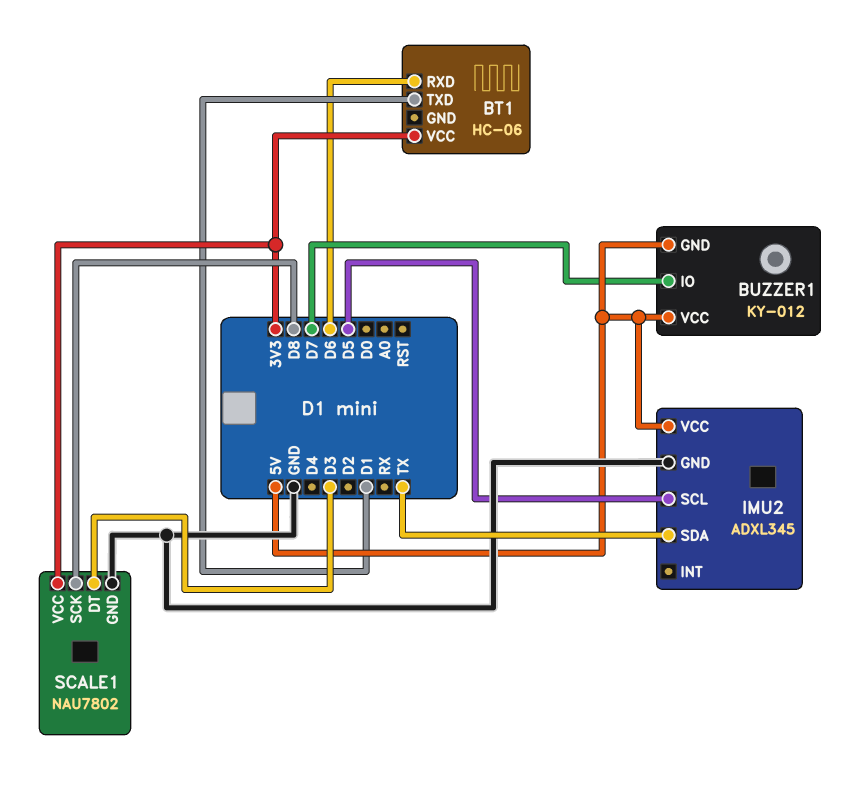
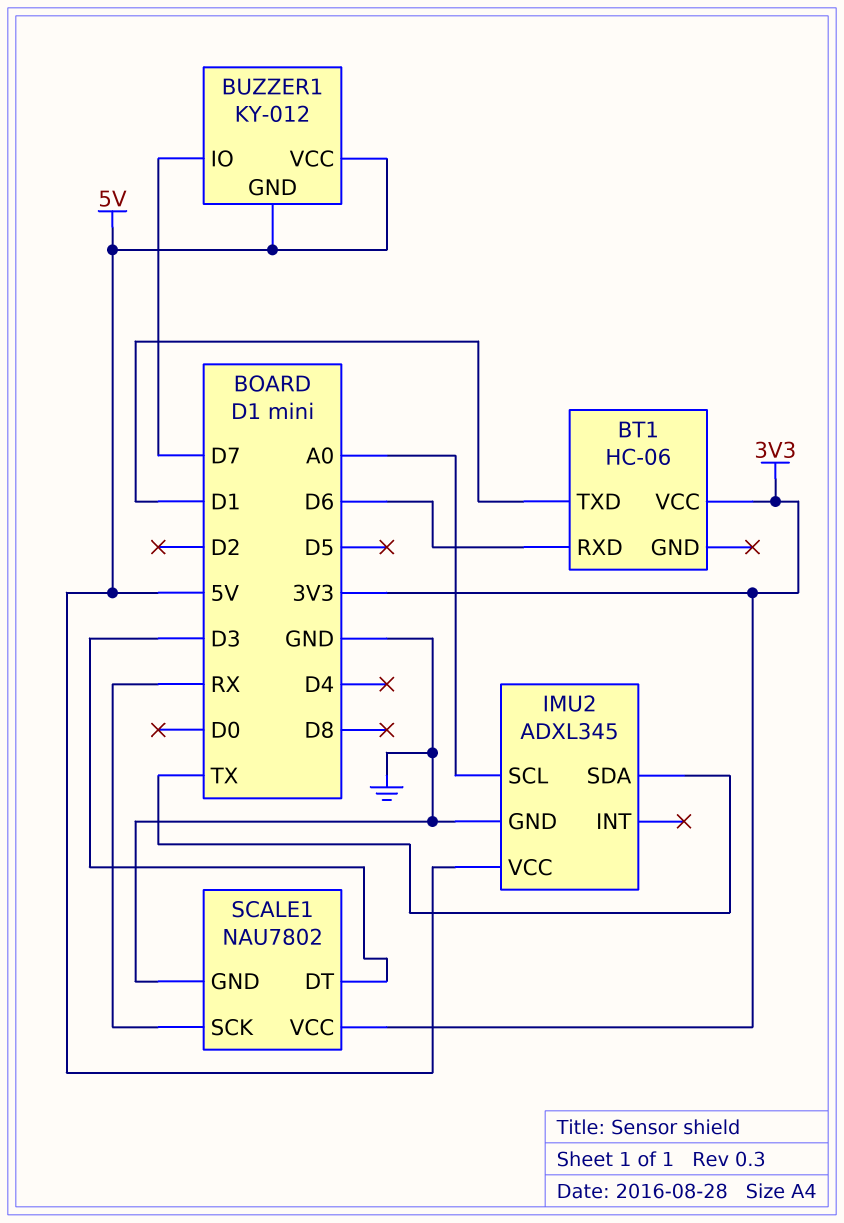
IMU2 pin SCL: D5 -> A0
SCALE1 pin SCK: D8 -> RX

